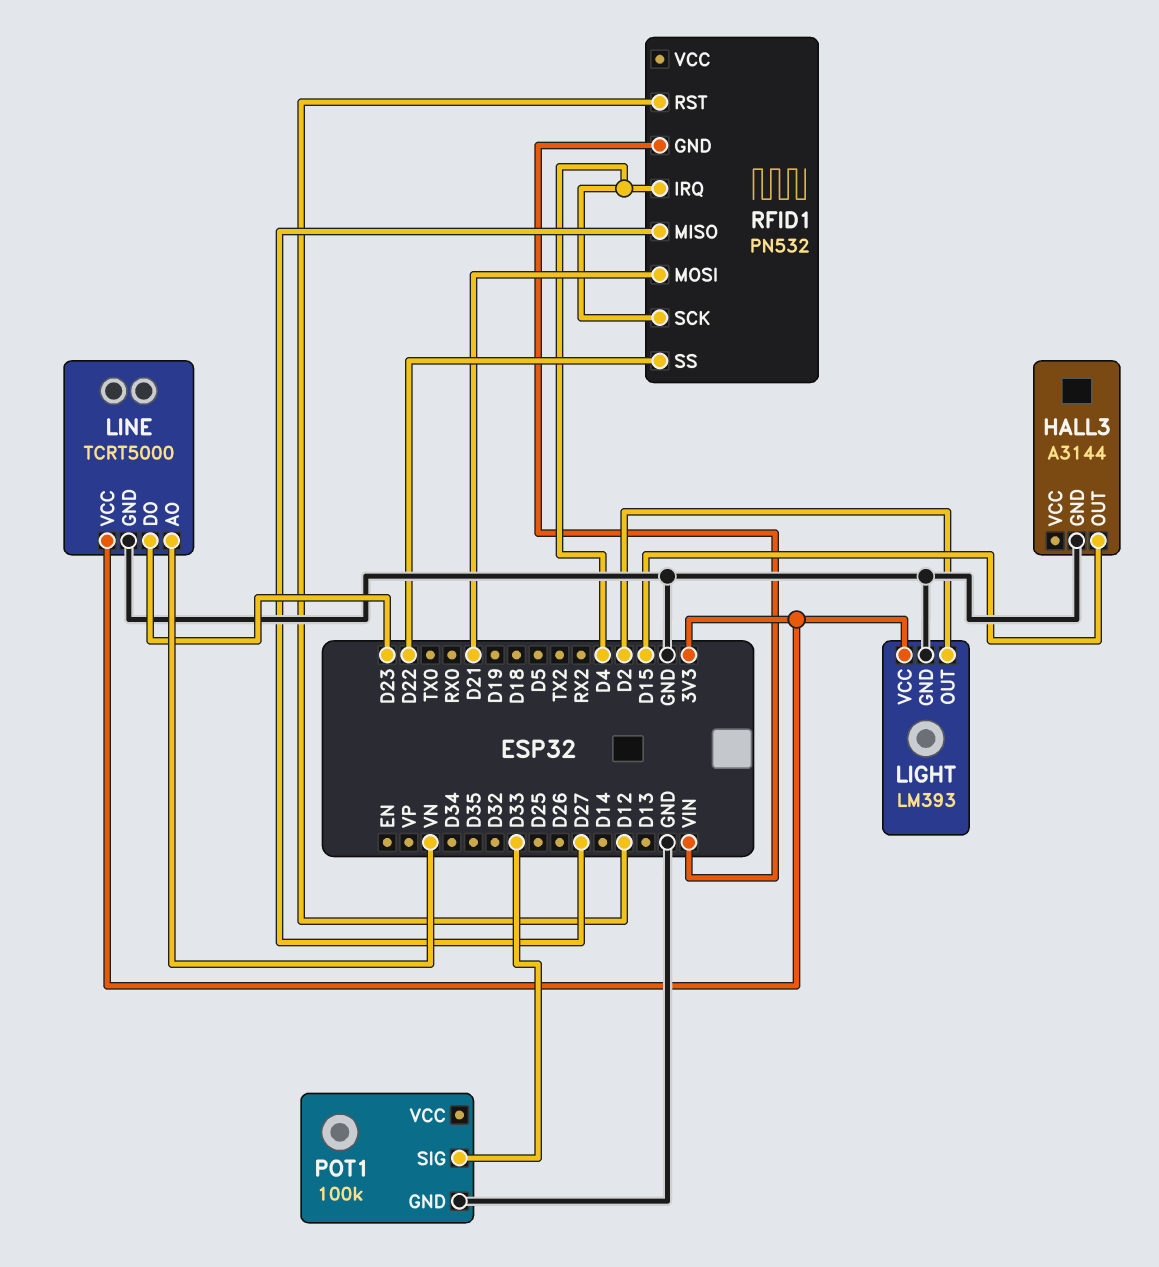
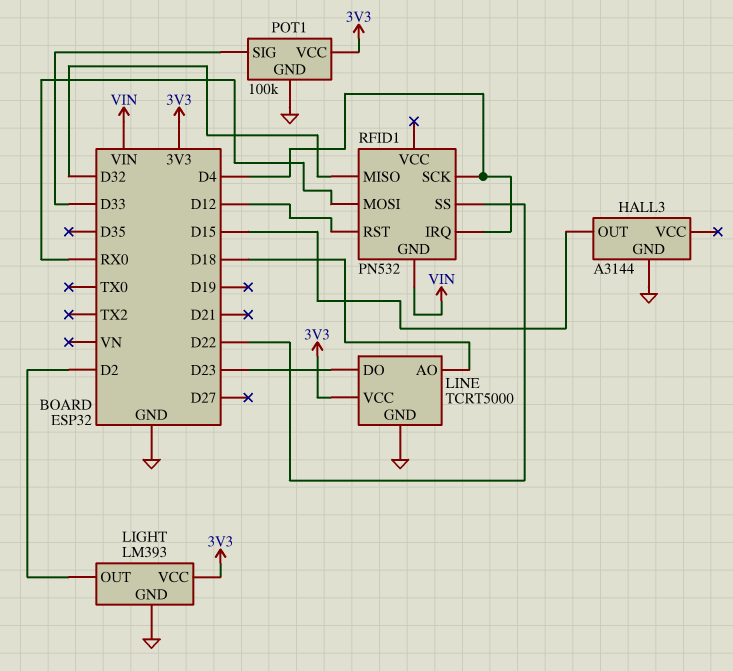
LINE pin AO: VN -> D18
POT1 pin VCC: none -> 3V3
RFID1 pin MISO: D27 -> D32
RFID1 pin MOSI: D21 -> RX0

